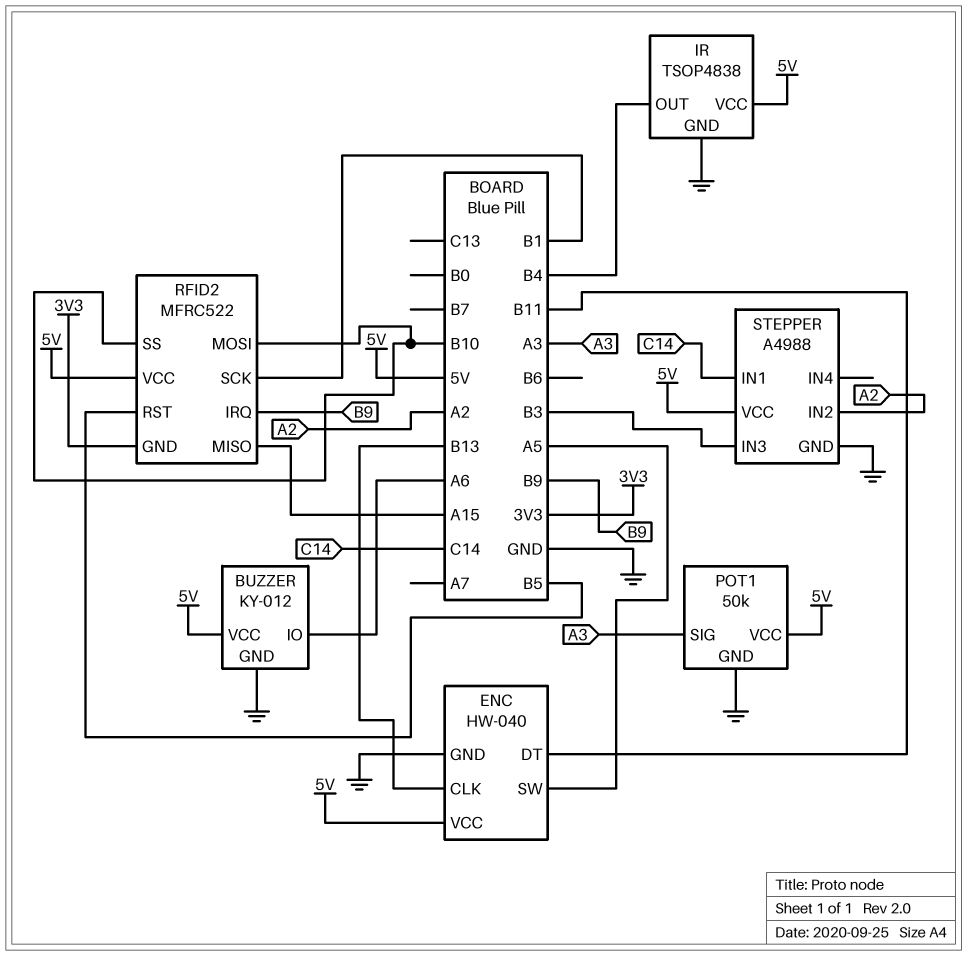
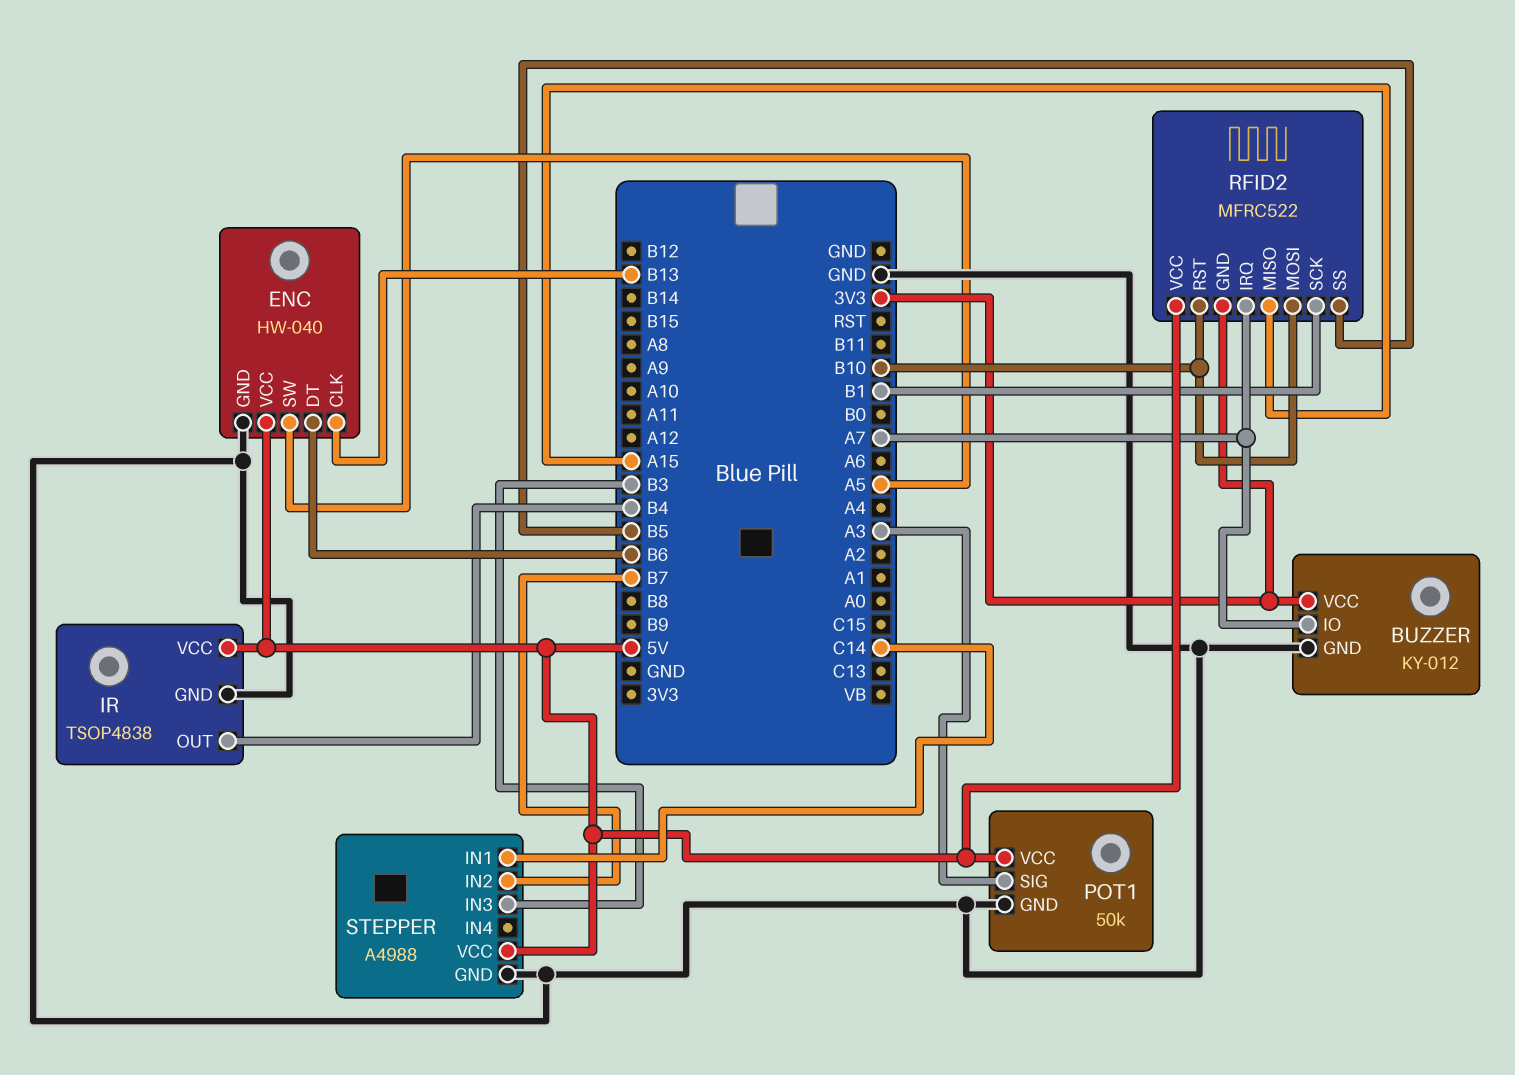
BUZZER pin IO: A6 -> A7
BUZZER pin VCC: 5V -> 3V3
ENC pin DT: B11 -> B6
RFID2 pin IRQ: B9 -> A7
RFID2 pin RST: B5 -> B10
RFID2 pin SS: B10 -> B5
STEPPER pin IN2: A2 -> B7

